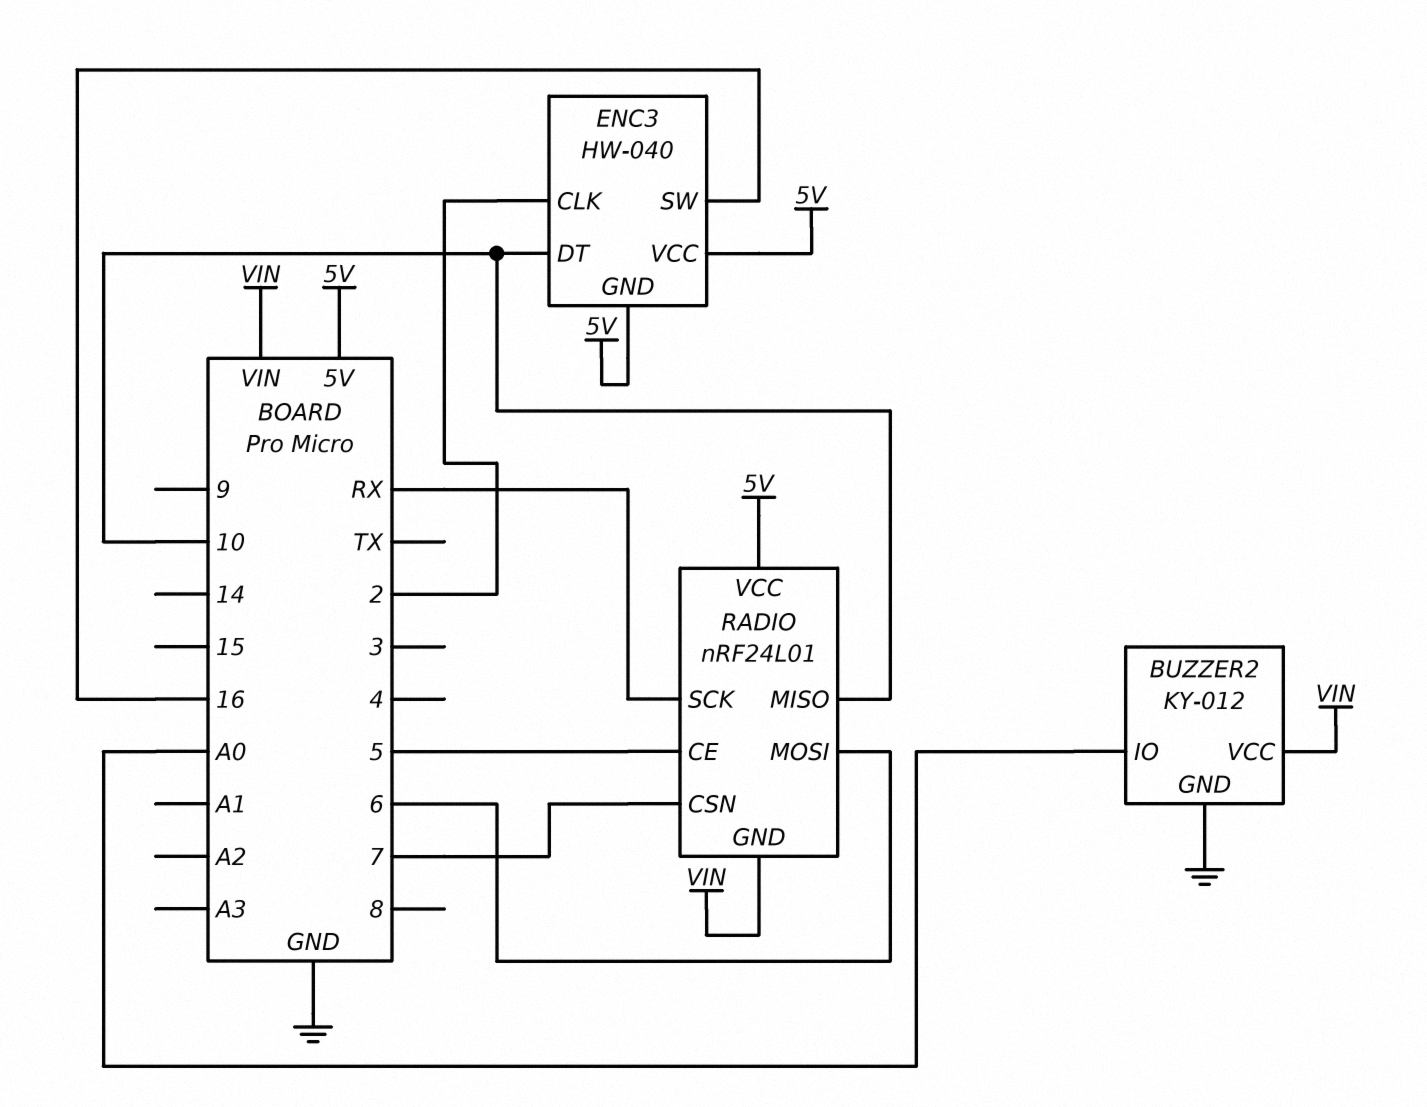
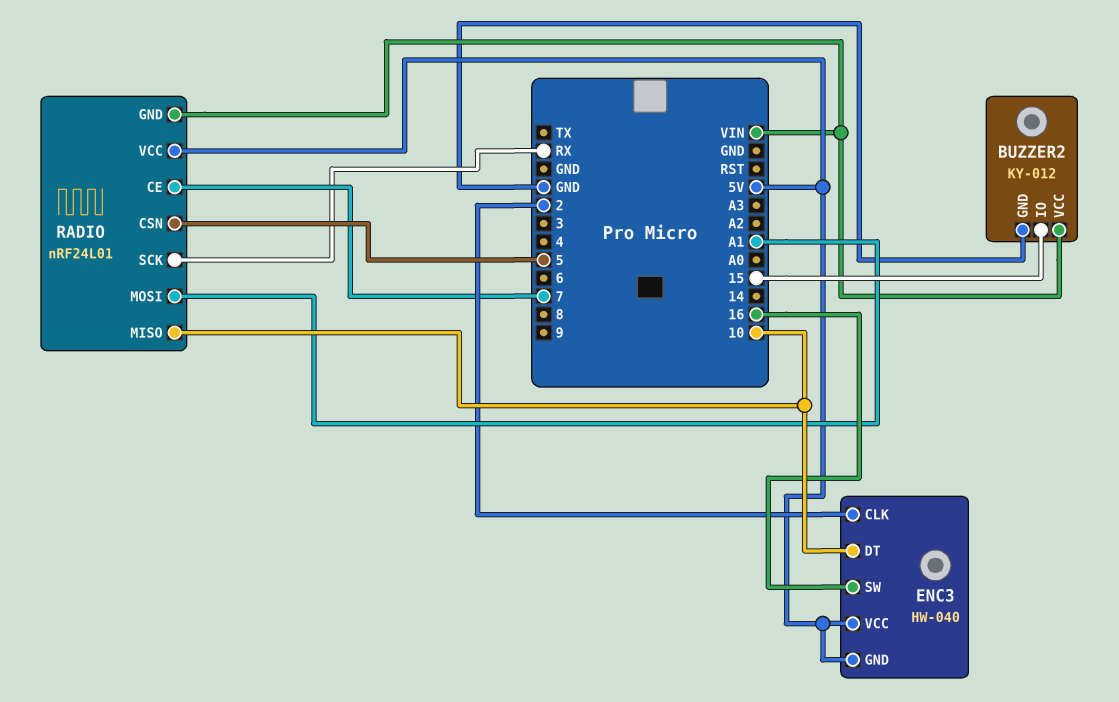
BUZZER2 pin IO: A0 -> 15
RADIO pin CE: 5 -> 7
RADIO pin CSN: 7 -> 5
RADIO pin MOSI: 6 -> A1

